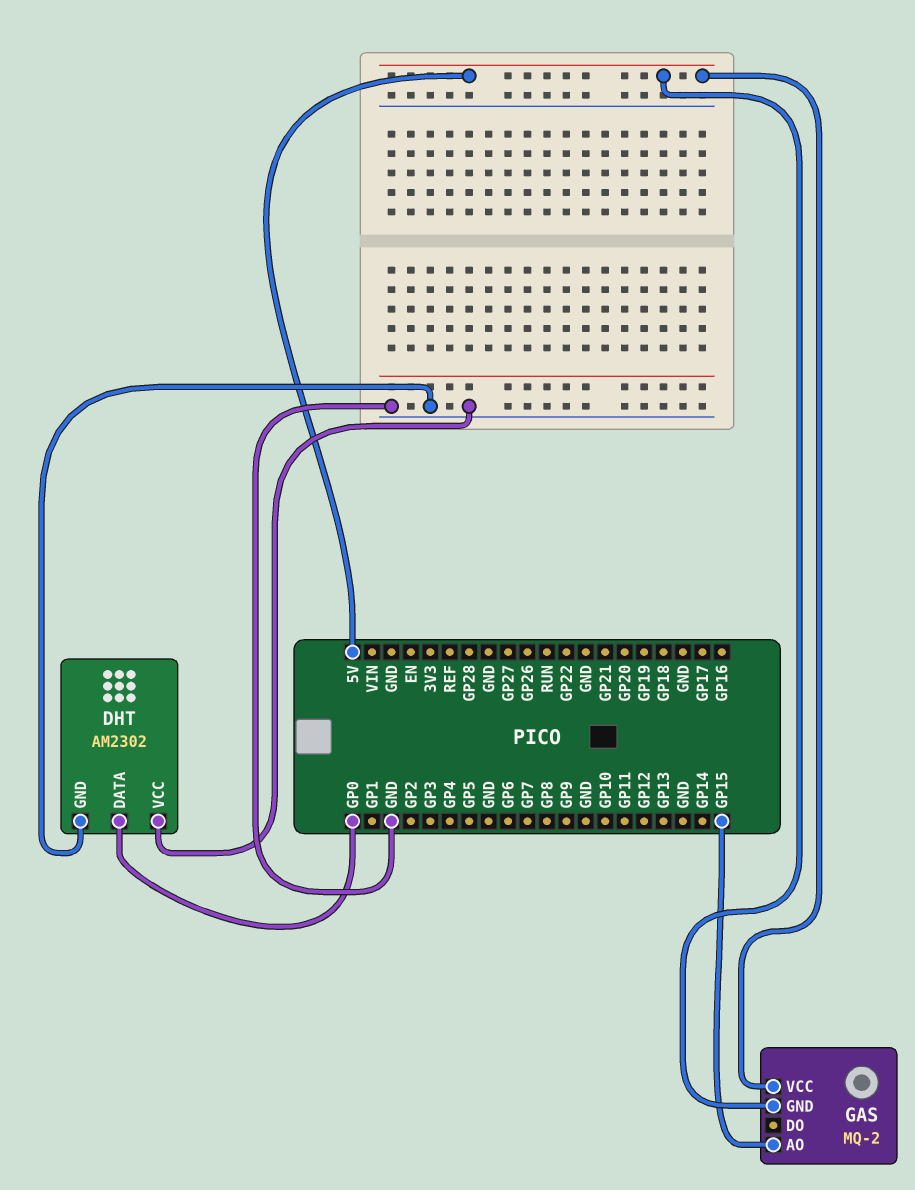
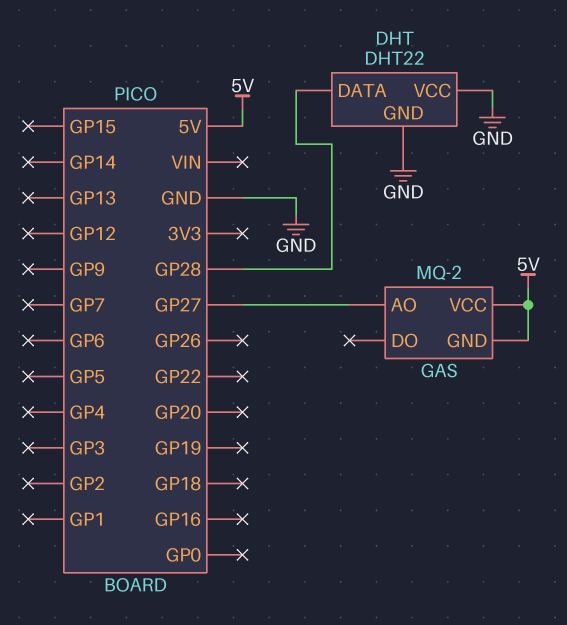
DHT: AM2302 -> DHT22
DHT pin DATA: GP0 -> GP28
GAS pin AO: GP15 -> GP27

